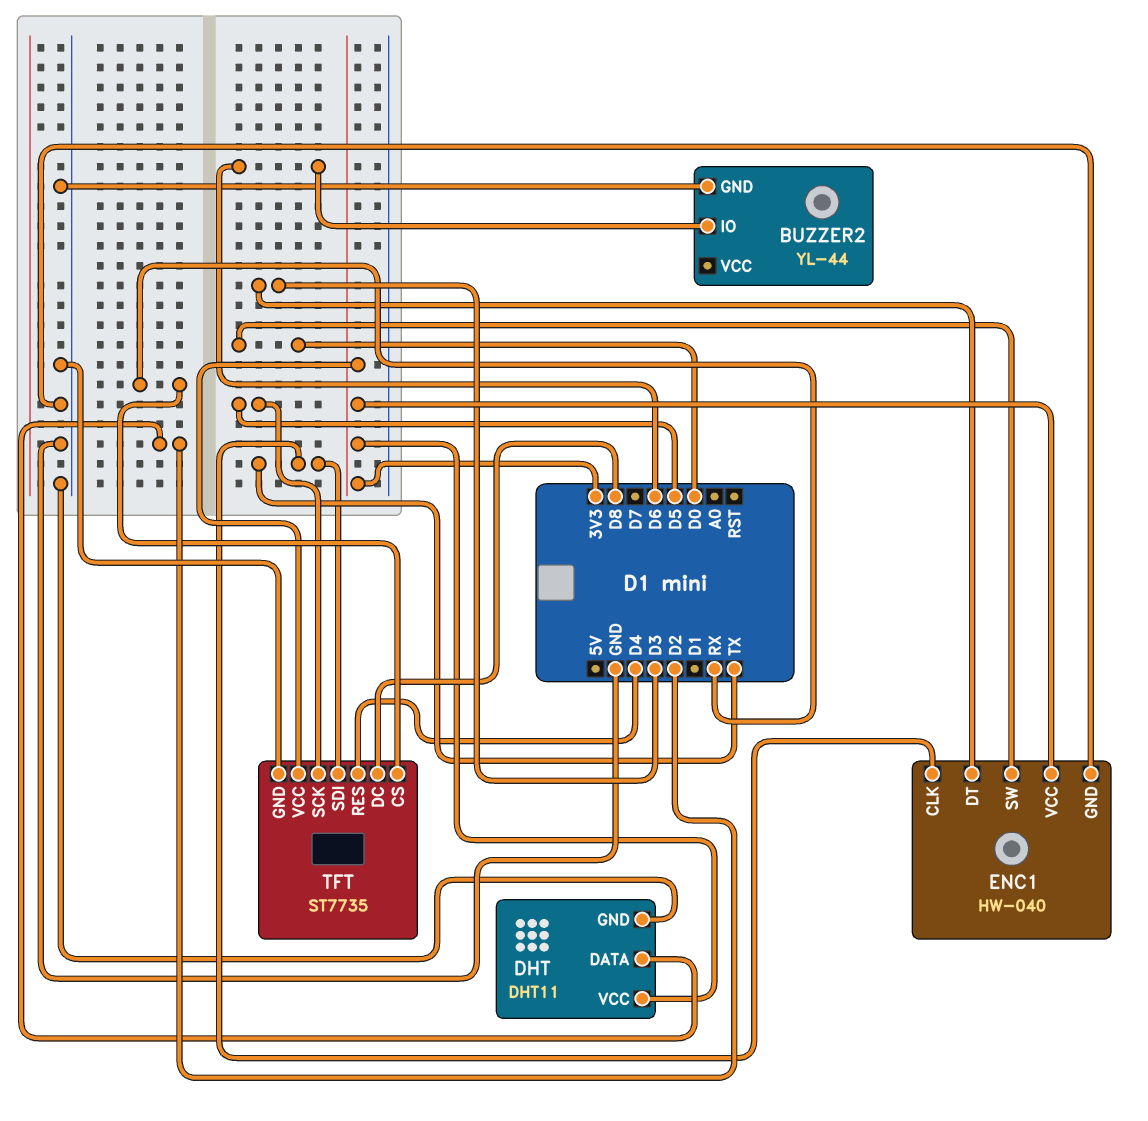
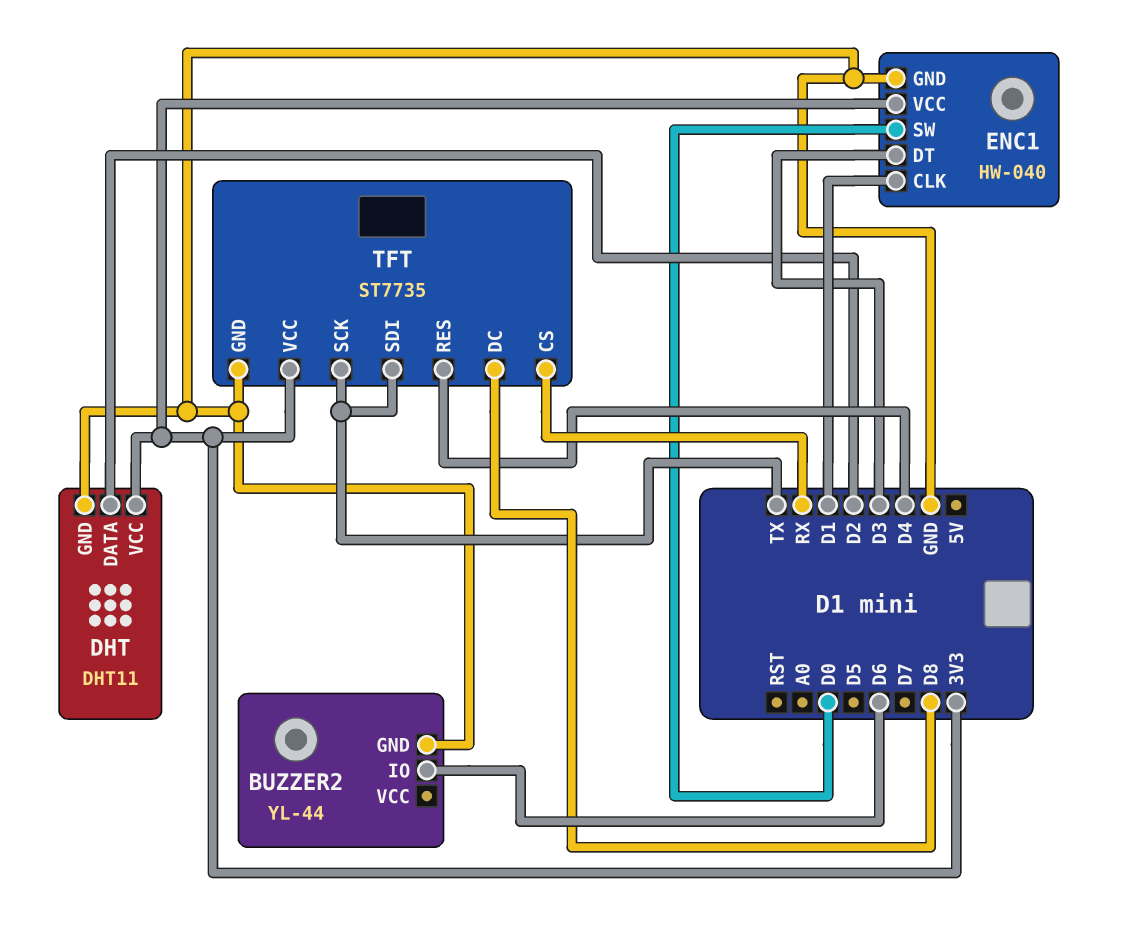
ENC1 pin CLK: TX -> D1
TFT pin SCK: D5 -> TX

